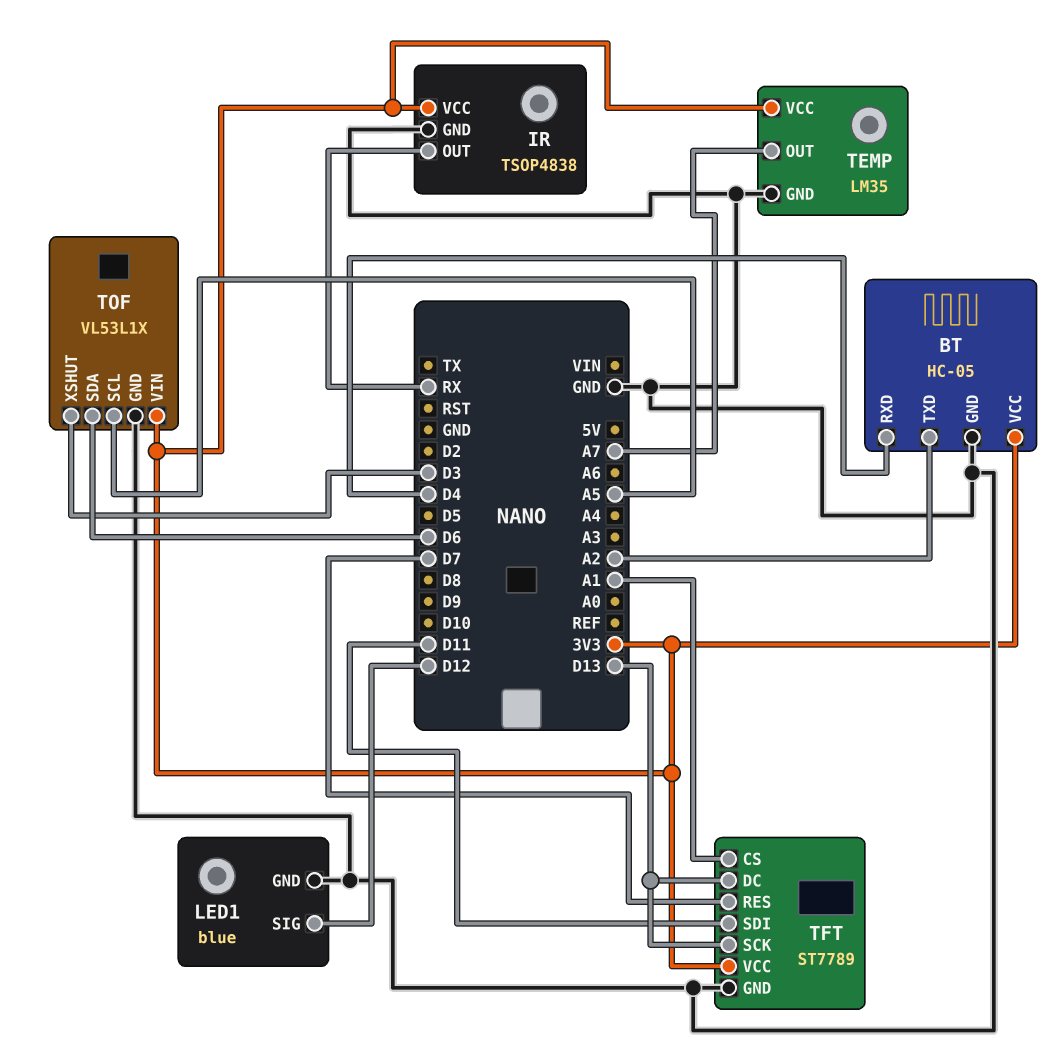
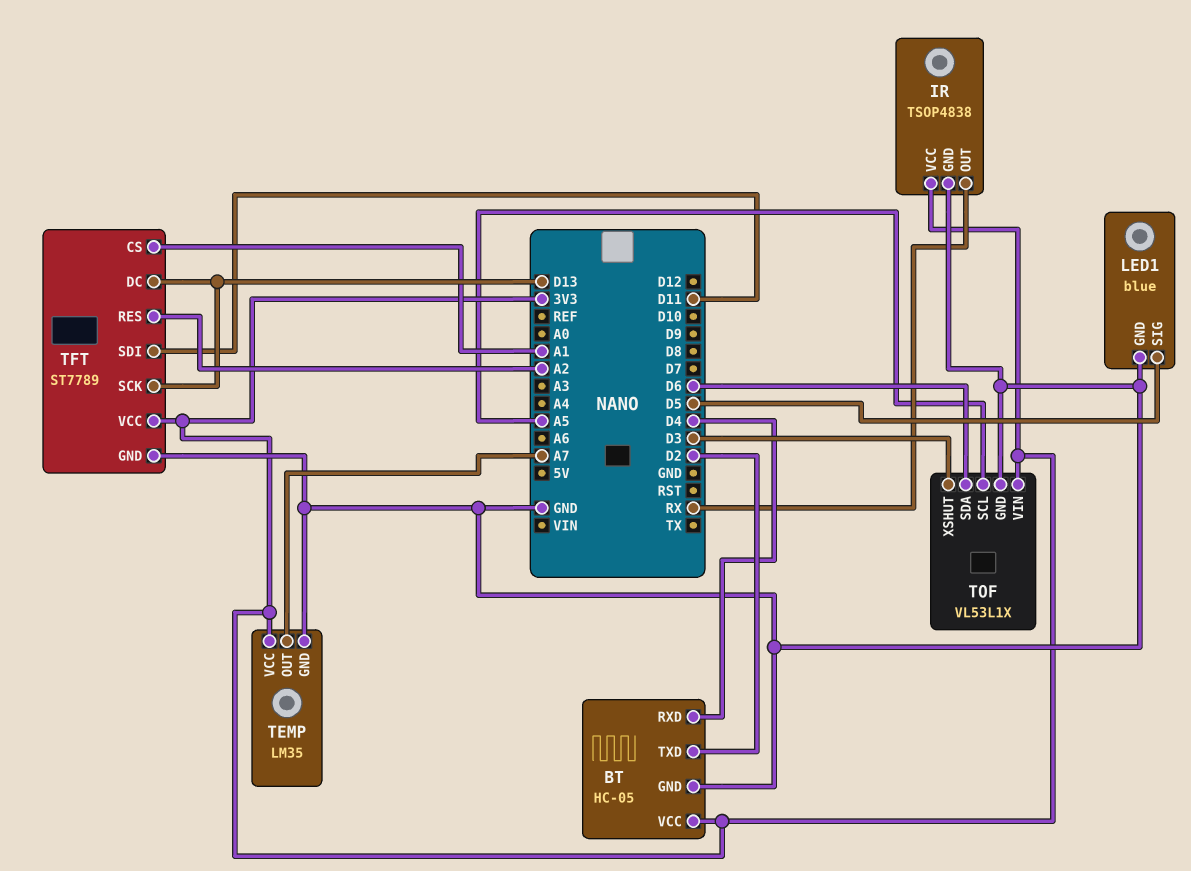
BT pin TXD: A2 -> D2
LED1 pin SIG: D12 -> D5
TFT pin RES: D7 -> A2

